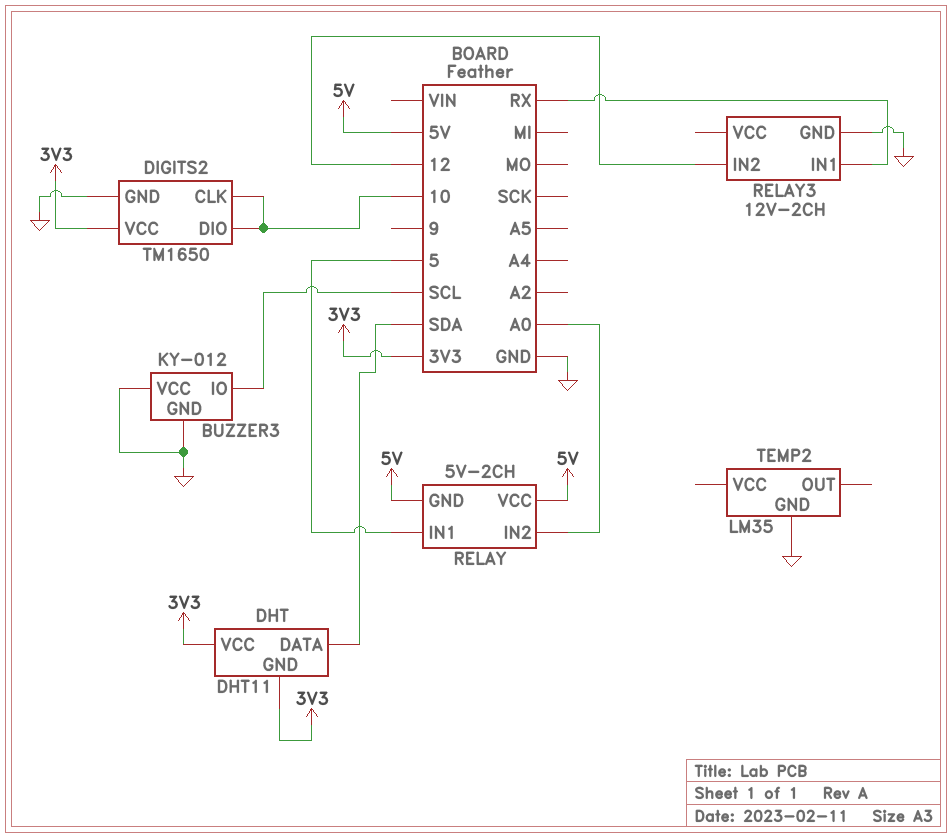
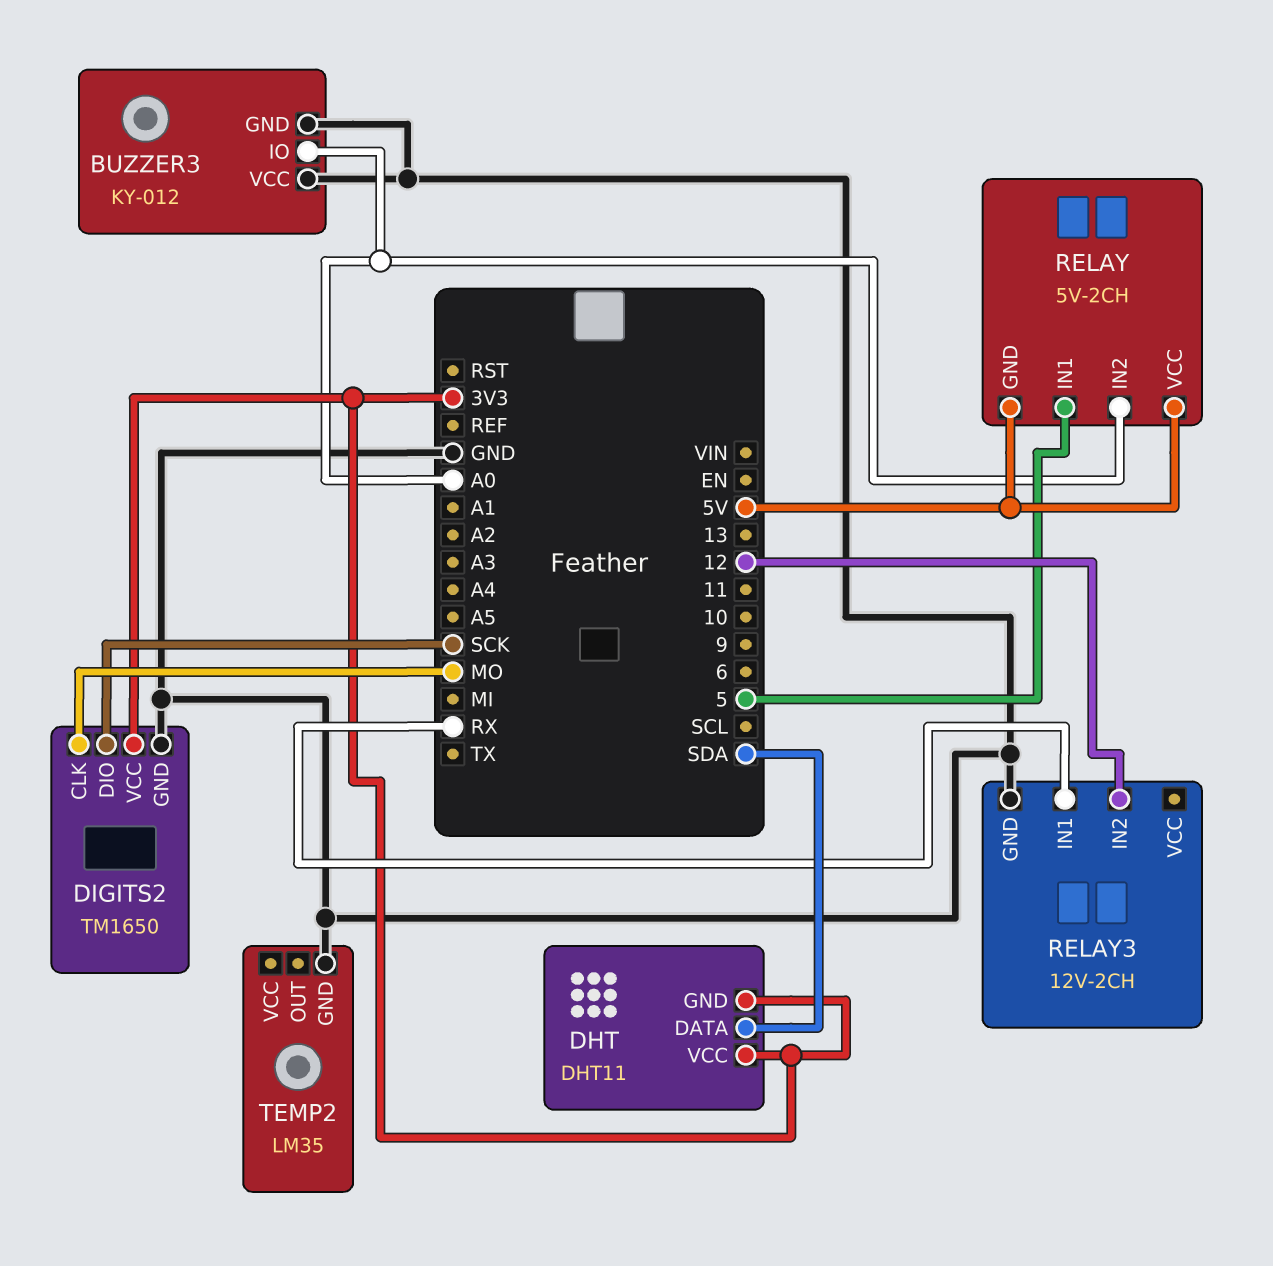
BUZZER3 pin IO: SCL -> A0
DIGITS2 pin CLK: 10 -> MO
DIGITS2 pin DIO: 10 -> SCK

